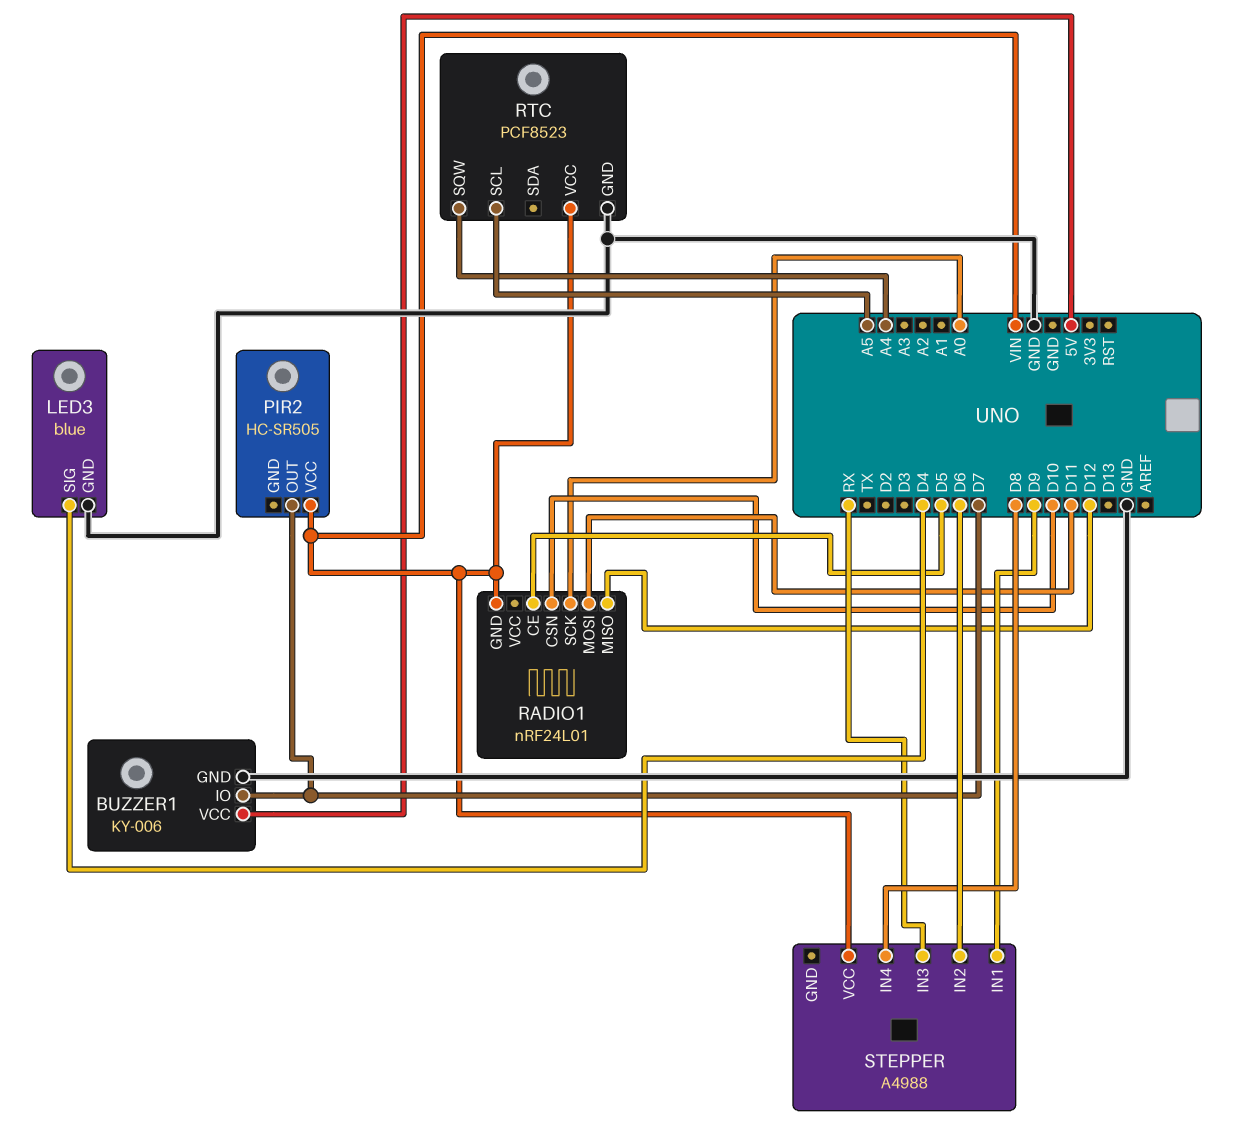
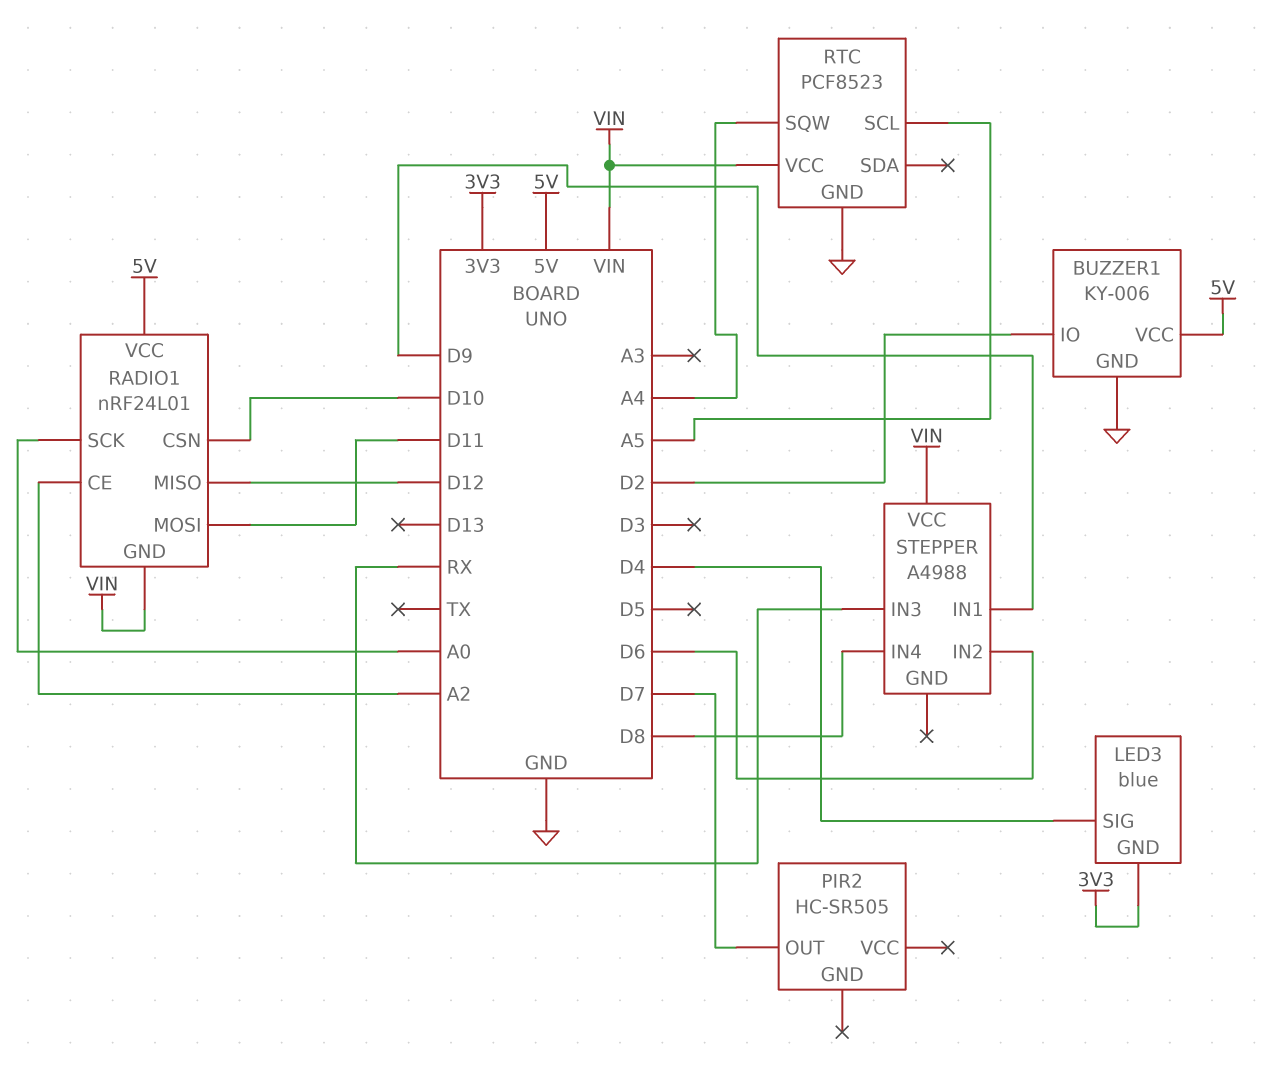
BUZZER1 pin IO: D7 -> D2
LED3 pin GND: GND -> 3V3
PIR2 pin VCC: VIN -> none
RADIO1 pin CE: D5 -> A2
RADIO1 pin VCC: none -> 5V

